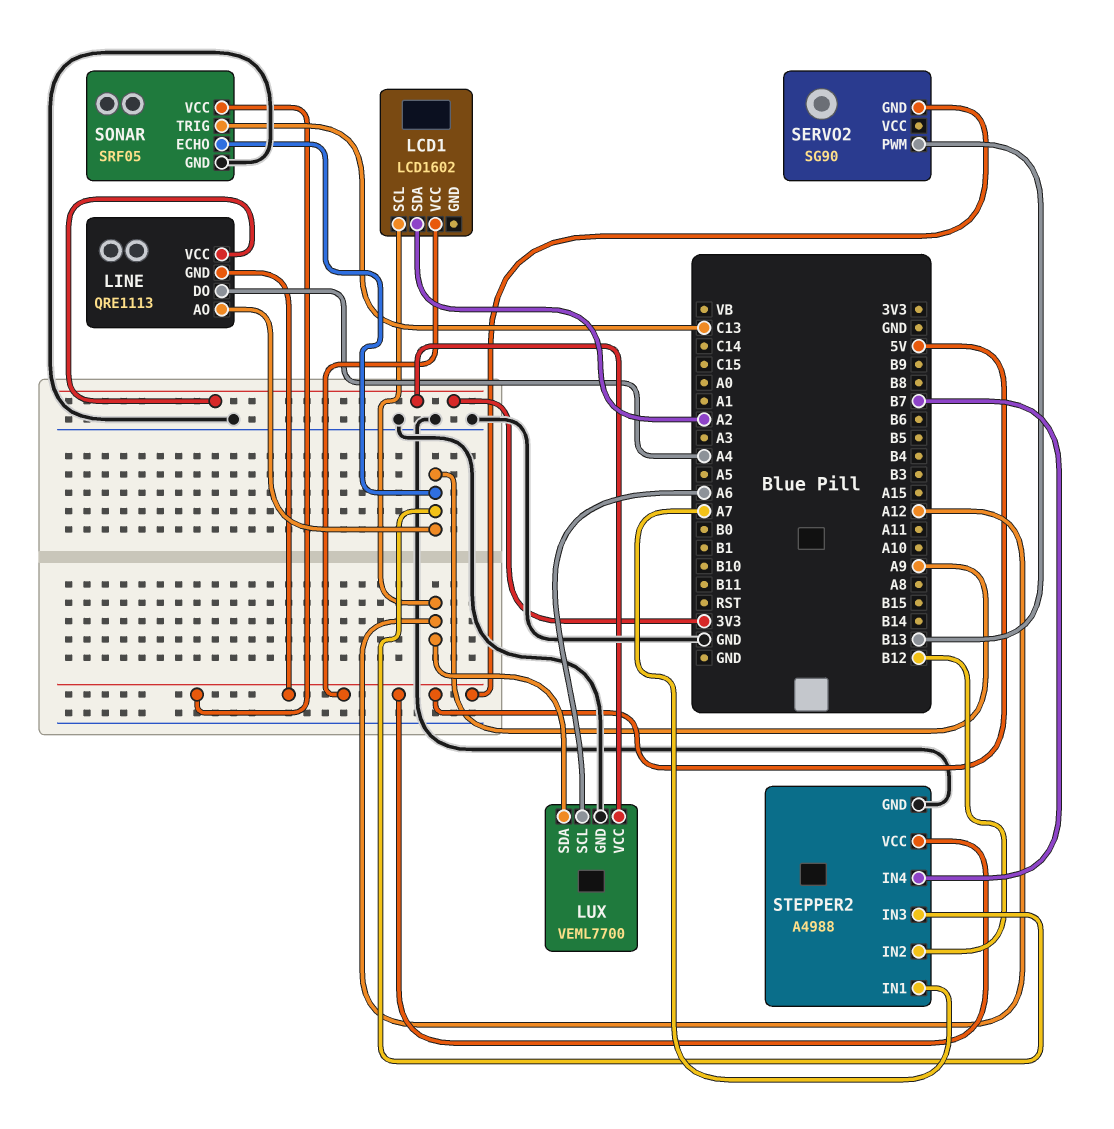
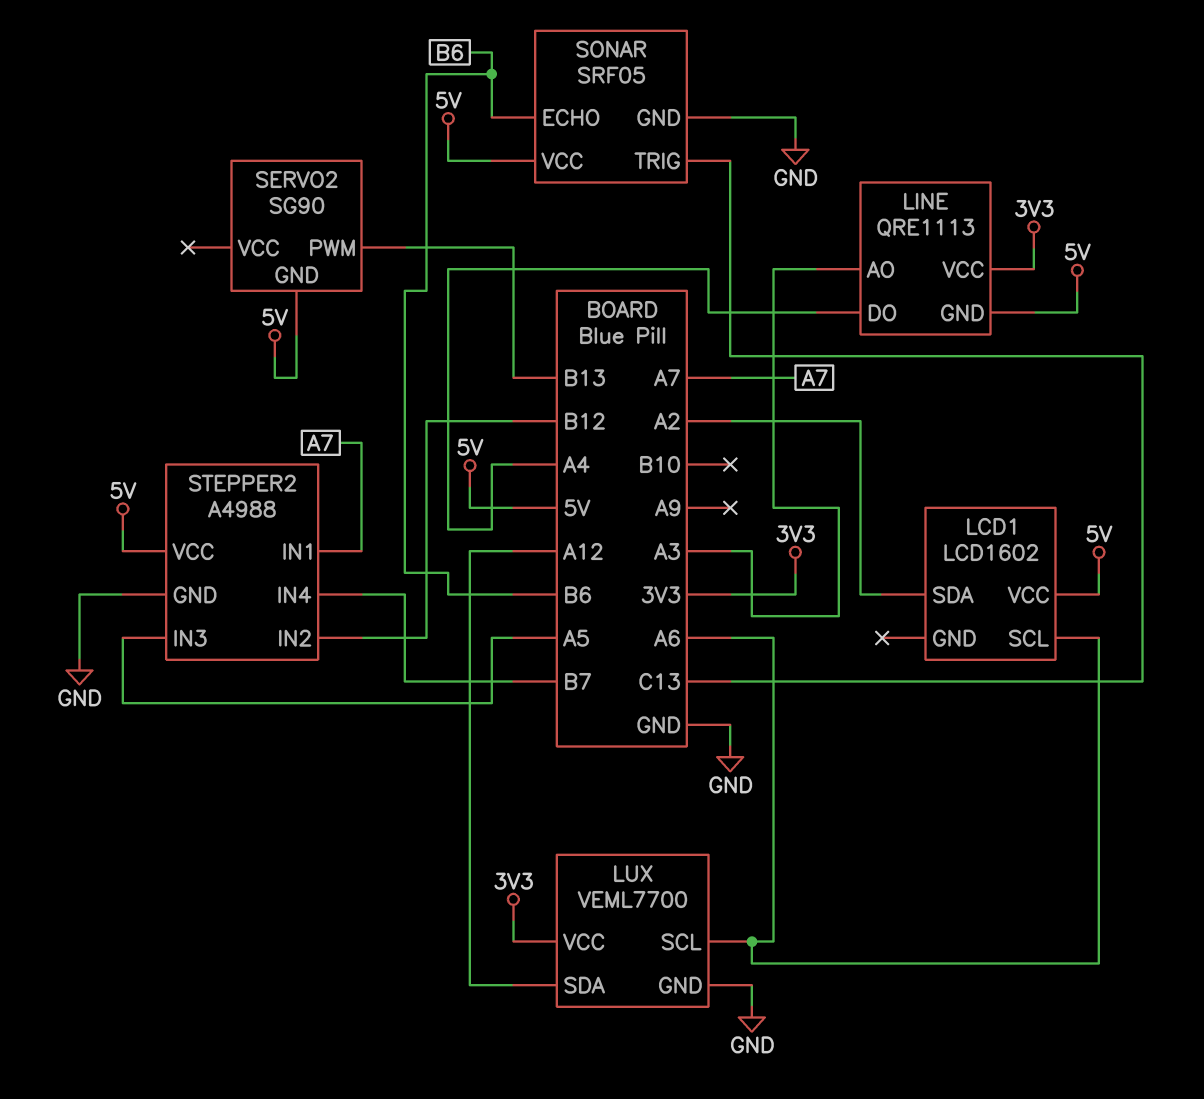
LCD1 pin SCL: A12 -> A6
LINE pin AO: A9 -> A3
SONAR pin ECHO: A9 -> B6
STEPPER2 pin IN3: A9 -> A5

